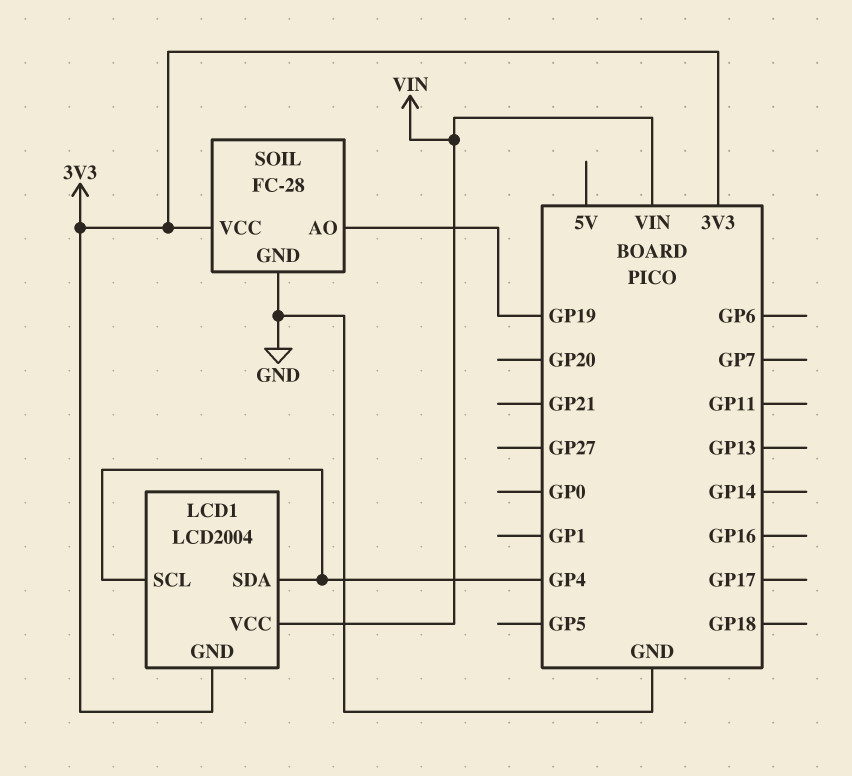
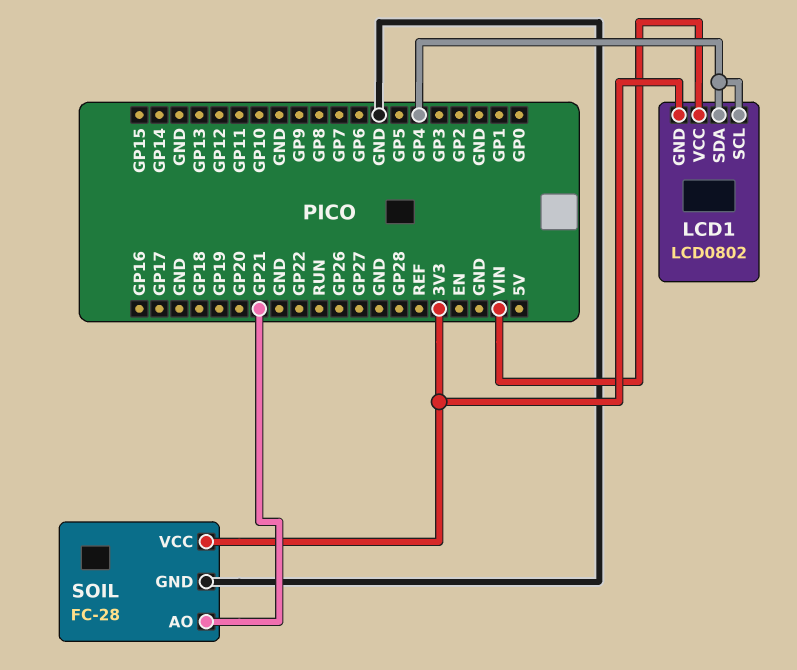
LCD1: LCD2004 -> LCD0802
SOIL pin AO: GP19 -> GP21

